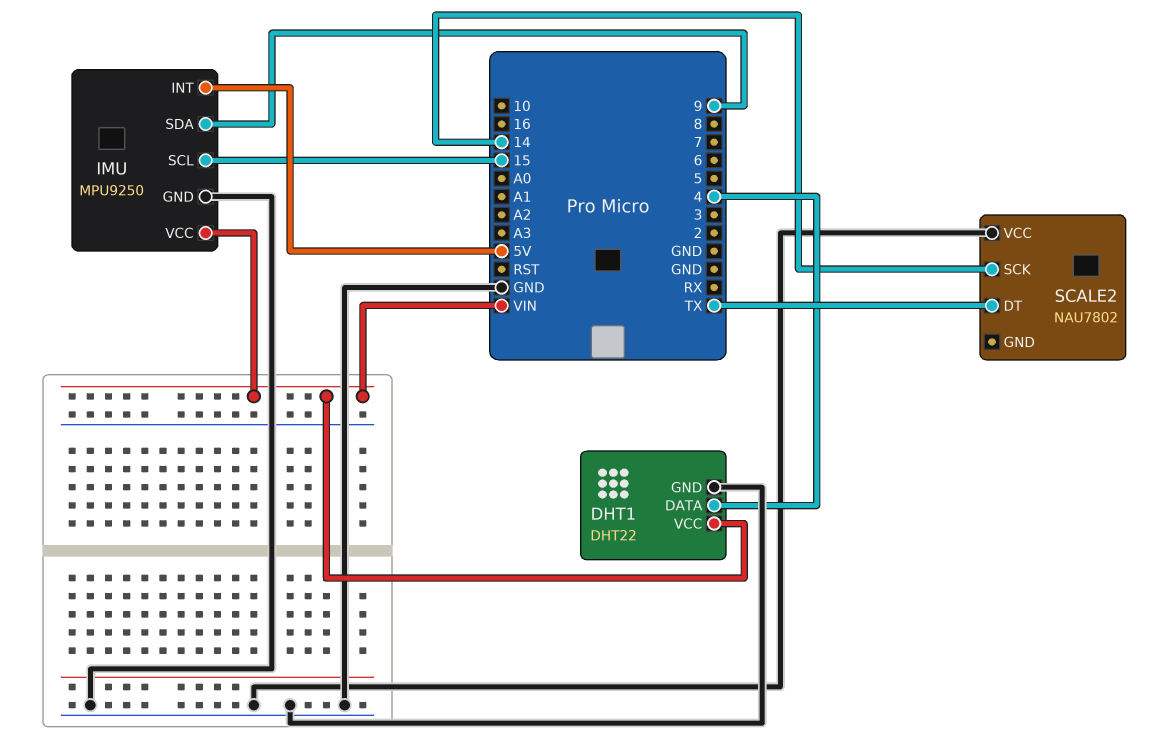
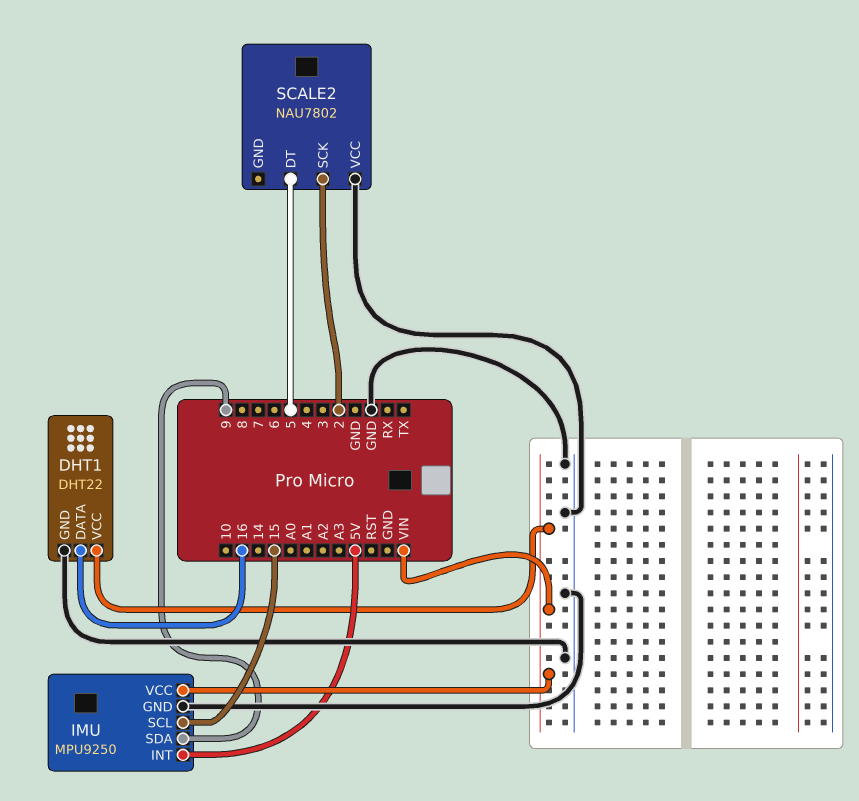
DHT1 pin DATA: 4 -> 16
SCALE2 pin DT: TX -> 5
SCALE2 pin SCK: 14 -> 2

